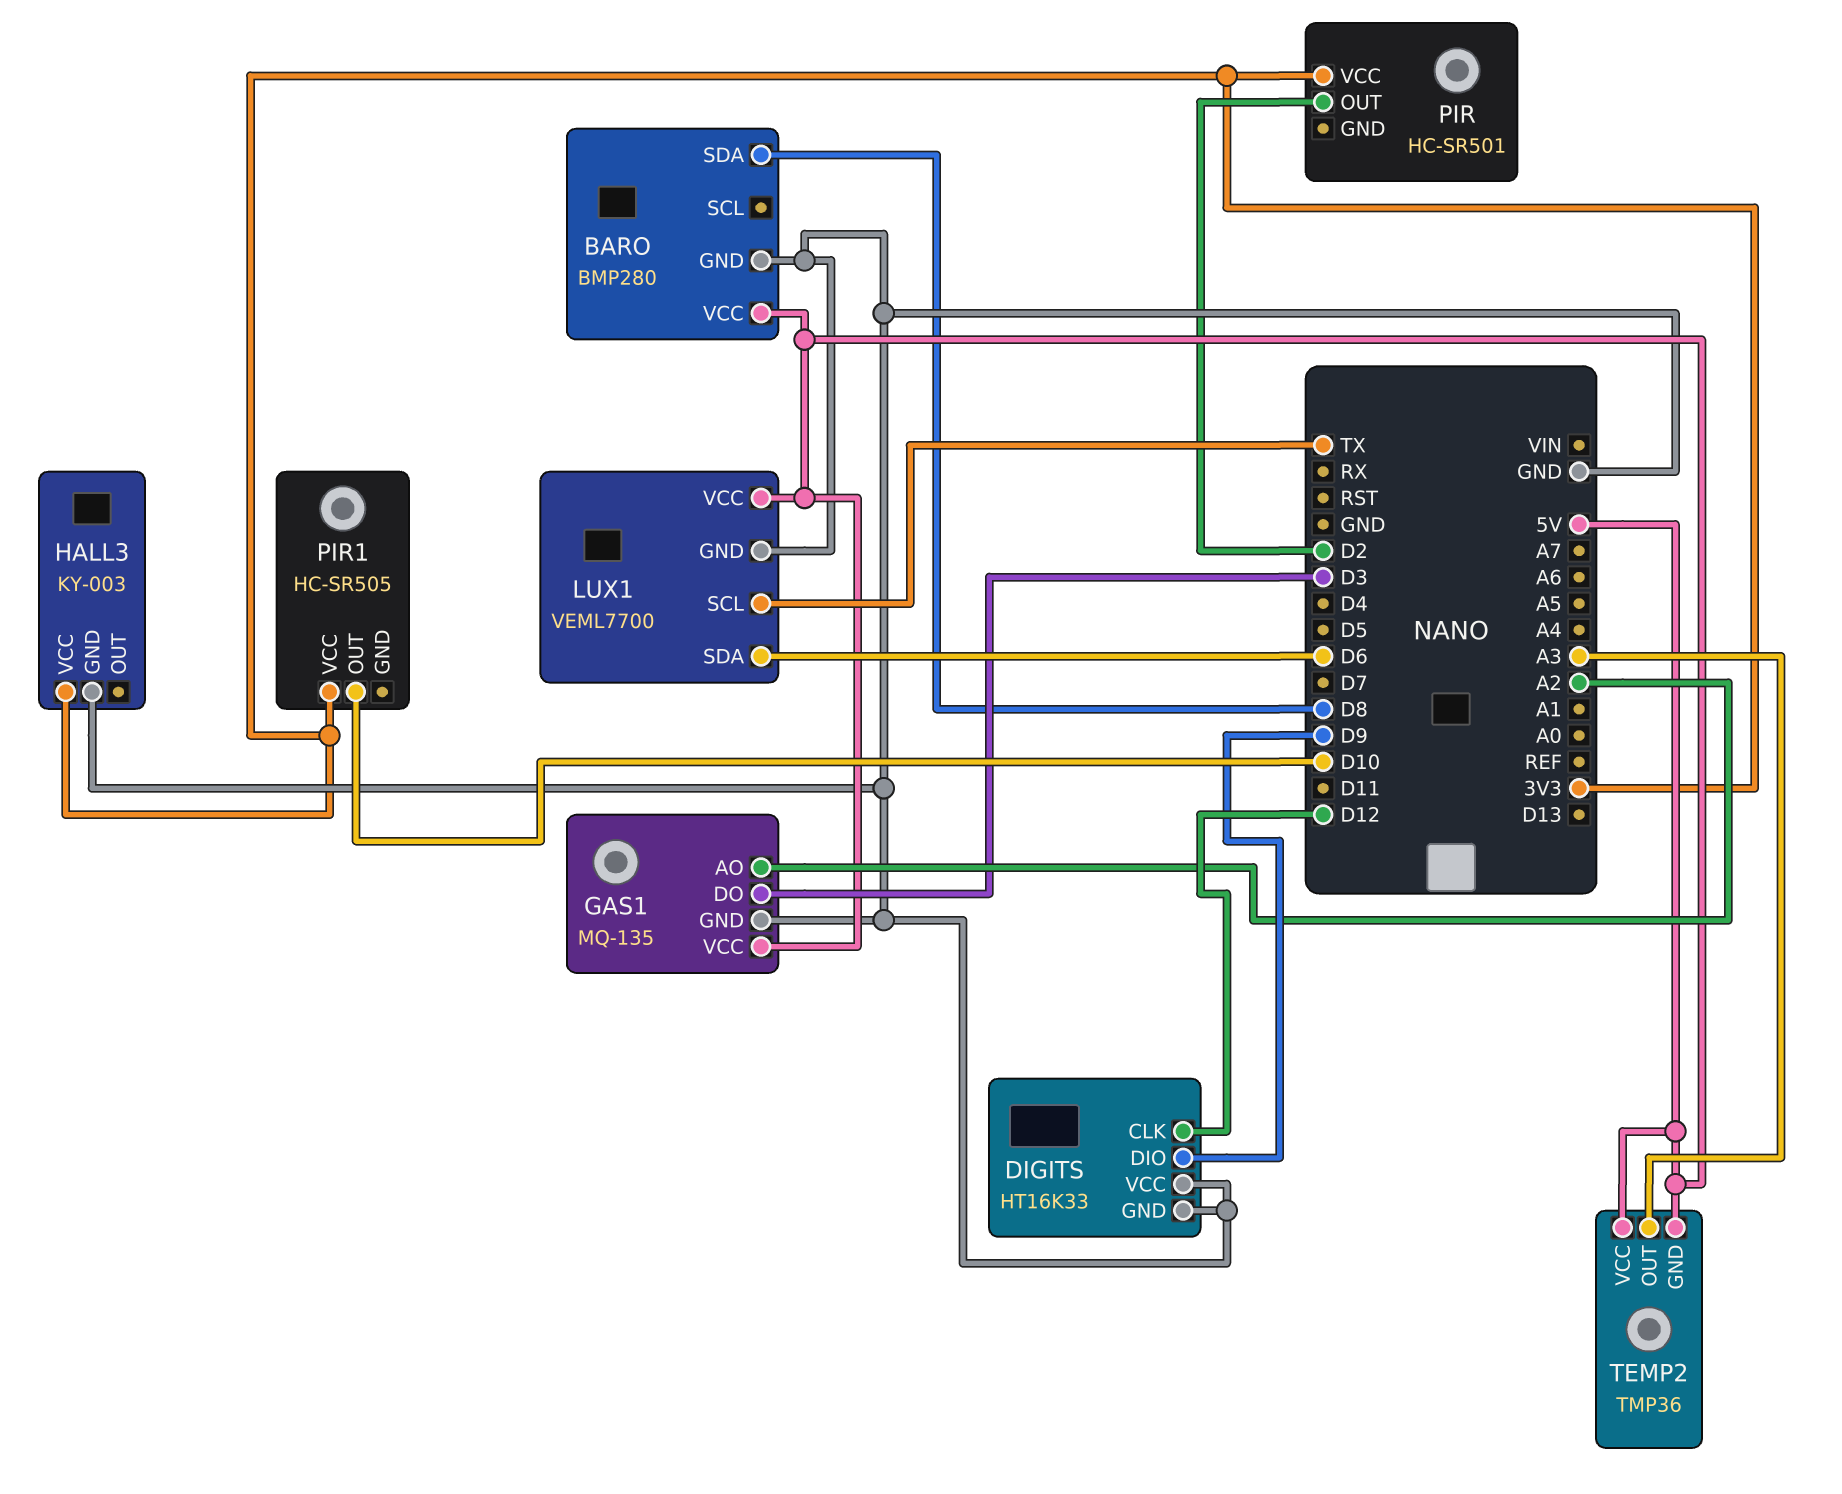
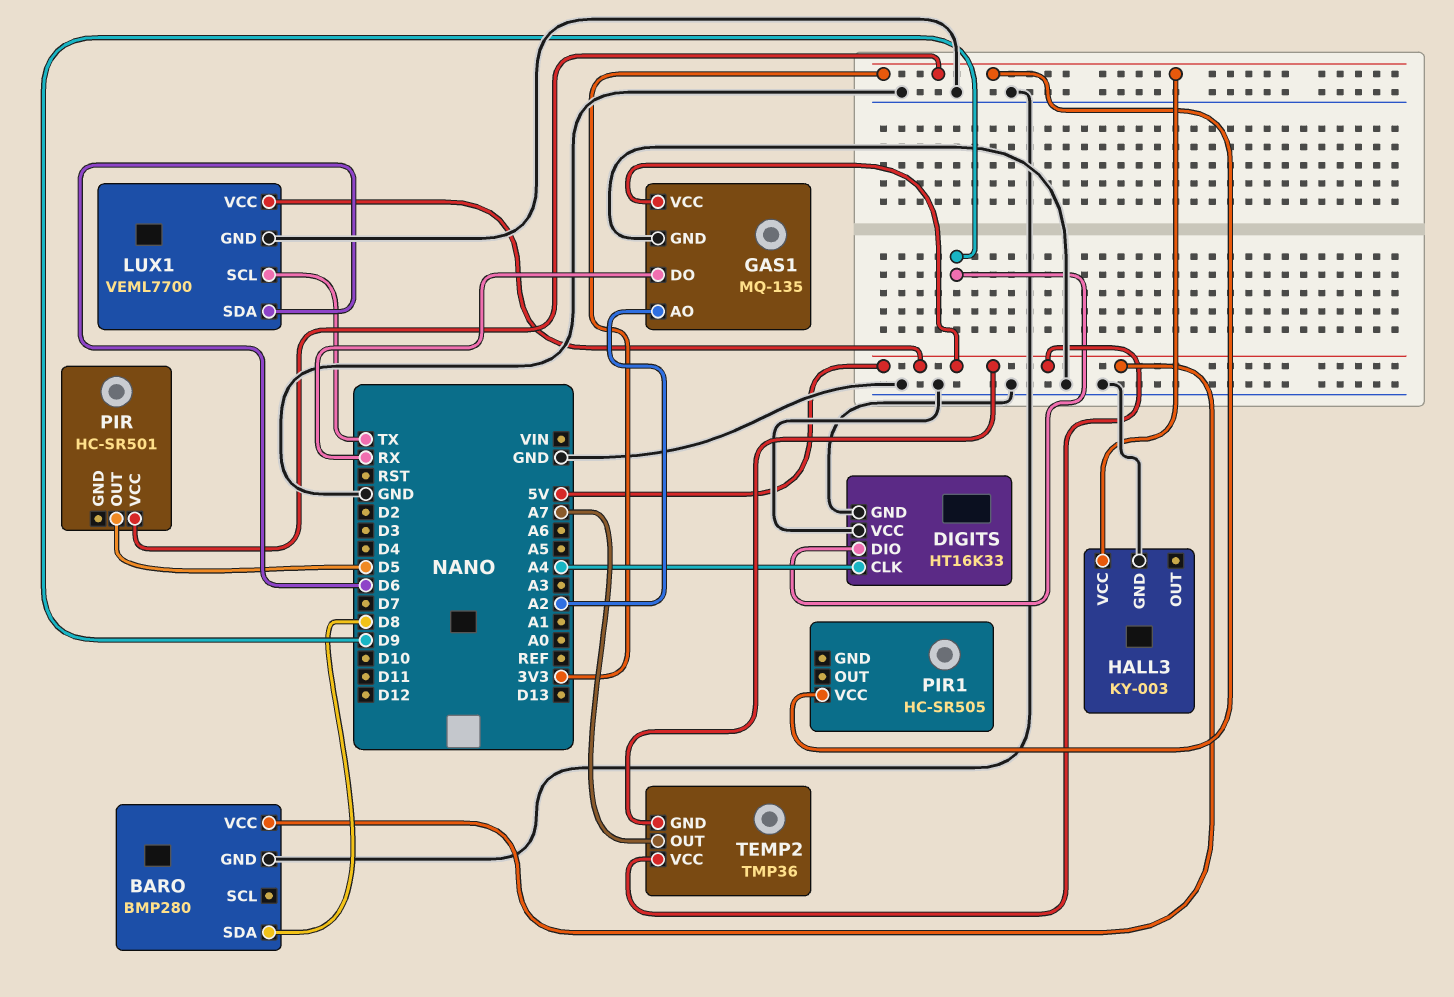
DIGITS pin CLK: D12 -> A4
GAS1 pin DO: D3 -> RX
PIR pin OUT: D2 -> D5
PIR1 pin OUT: D10 -> none
TEMP2 pin OUT: A3 -> A7

